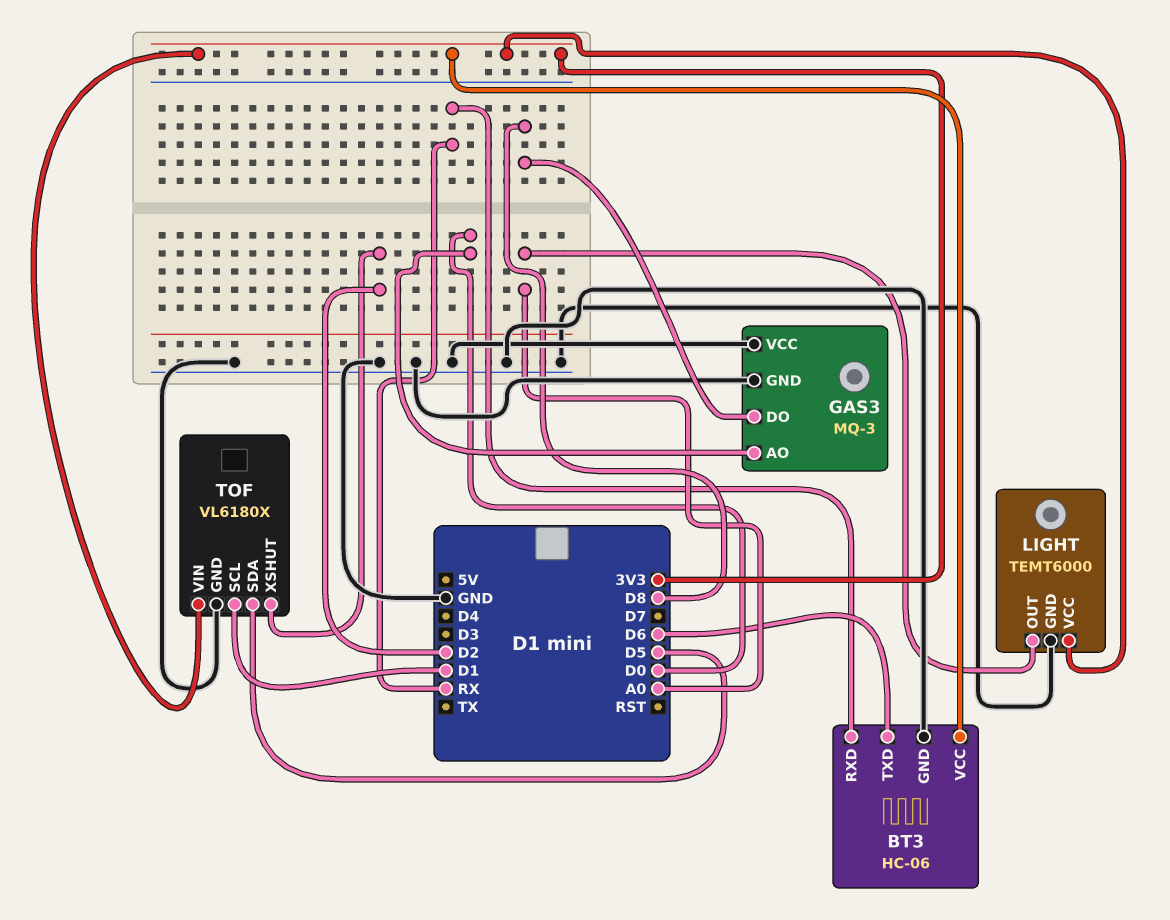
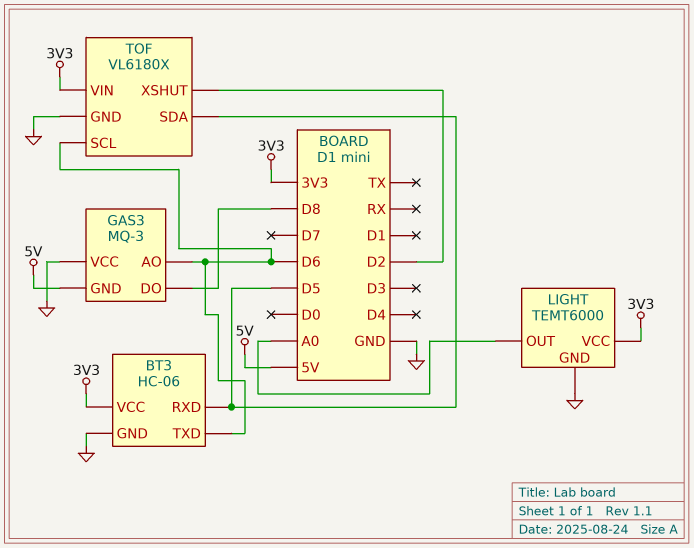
BT3 pin RXD: RX -> D5
GAS3 pin AO: D0 -> D6
GAS3 pin GND: GND -> 5V
TOF pin SCL: D1 -> D6

